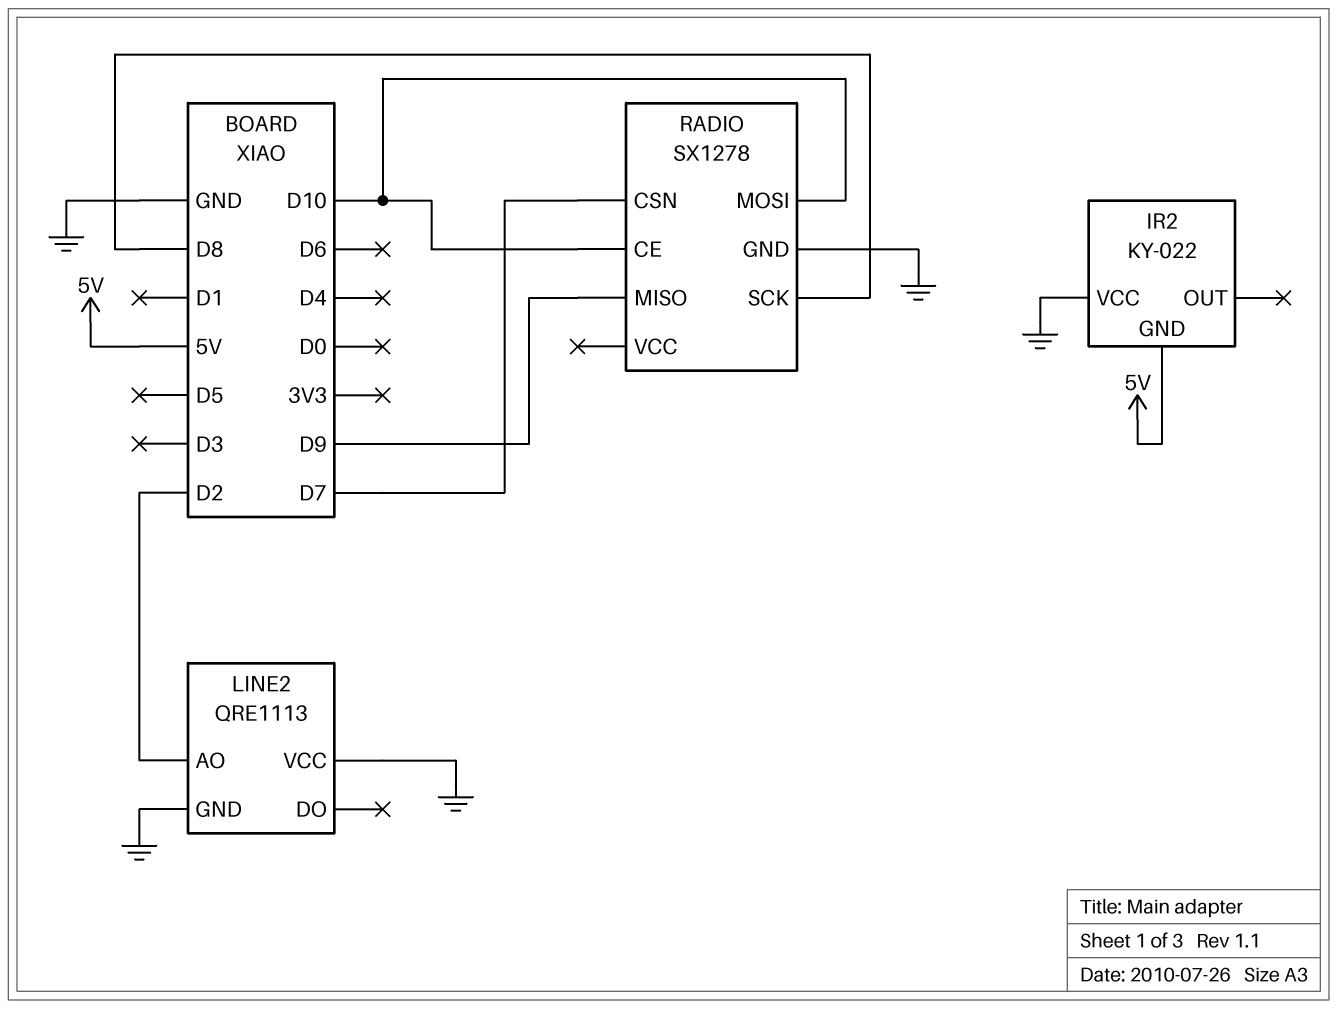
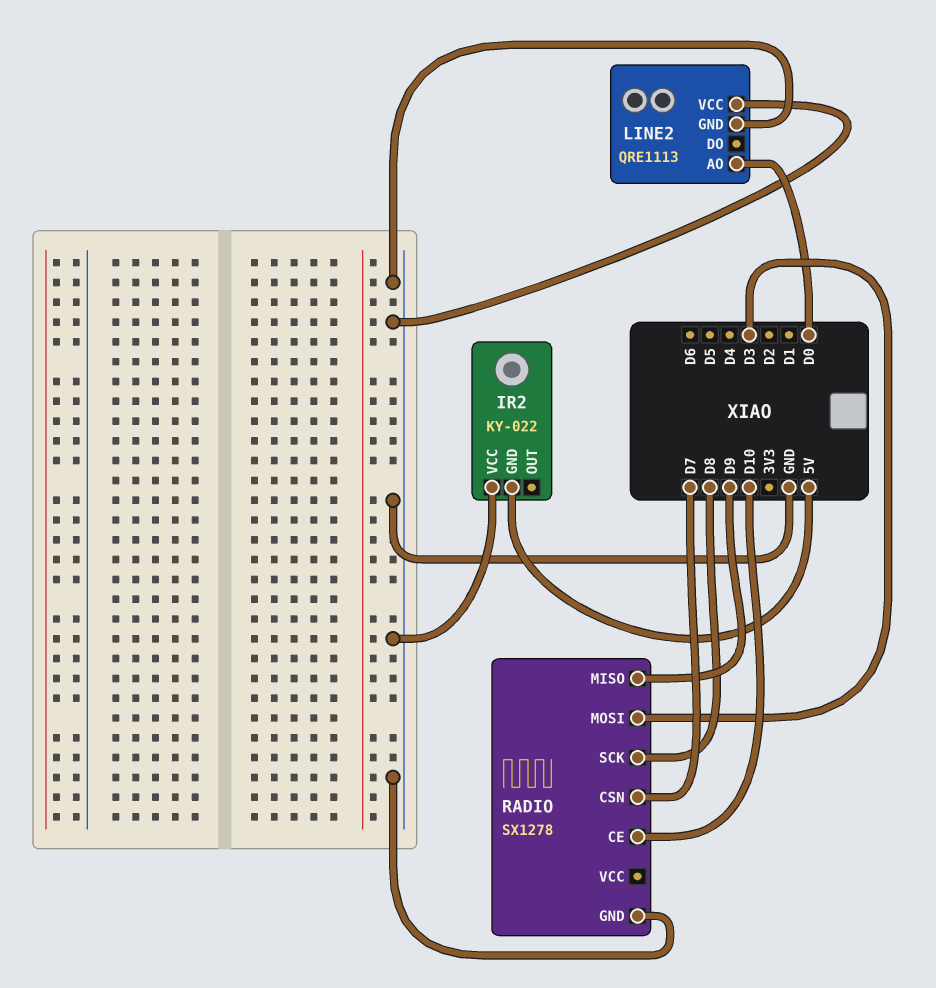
LINE2 pin AO: D2 -> D0
RADIO pin MOSI: D10 -> D3

